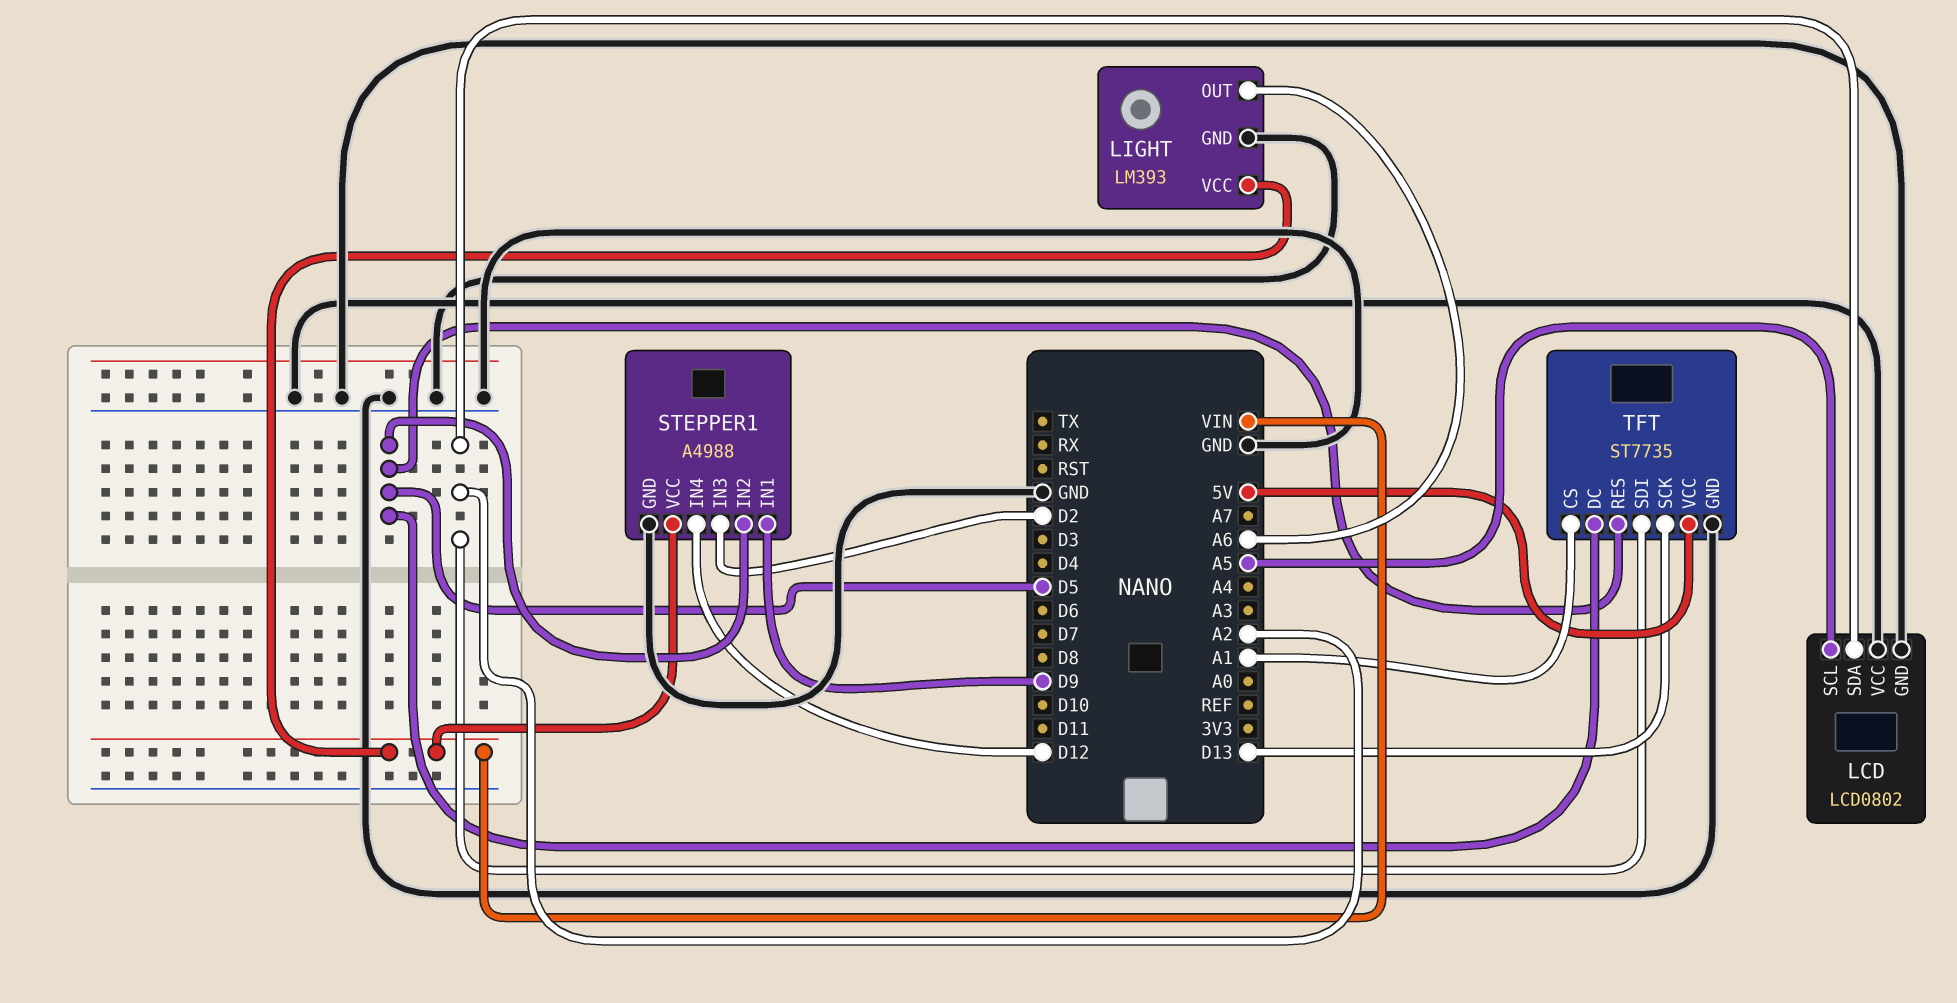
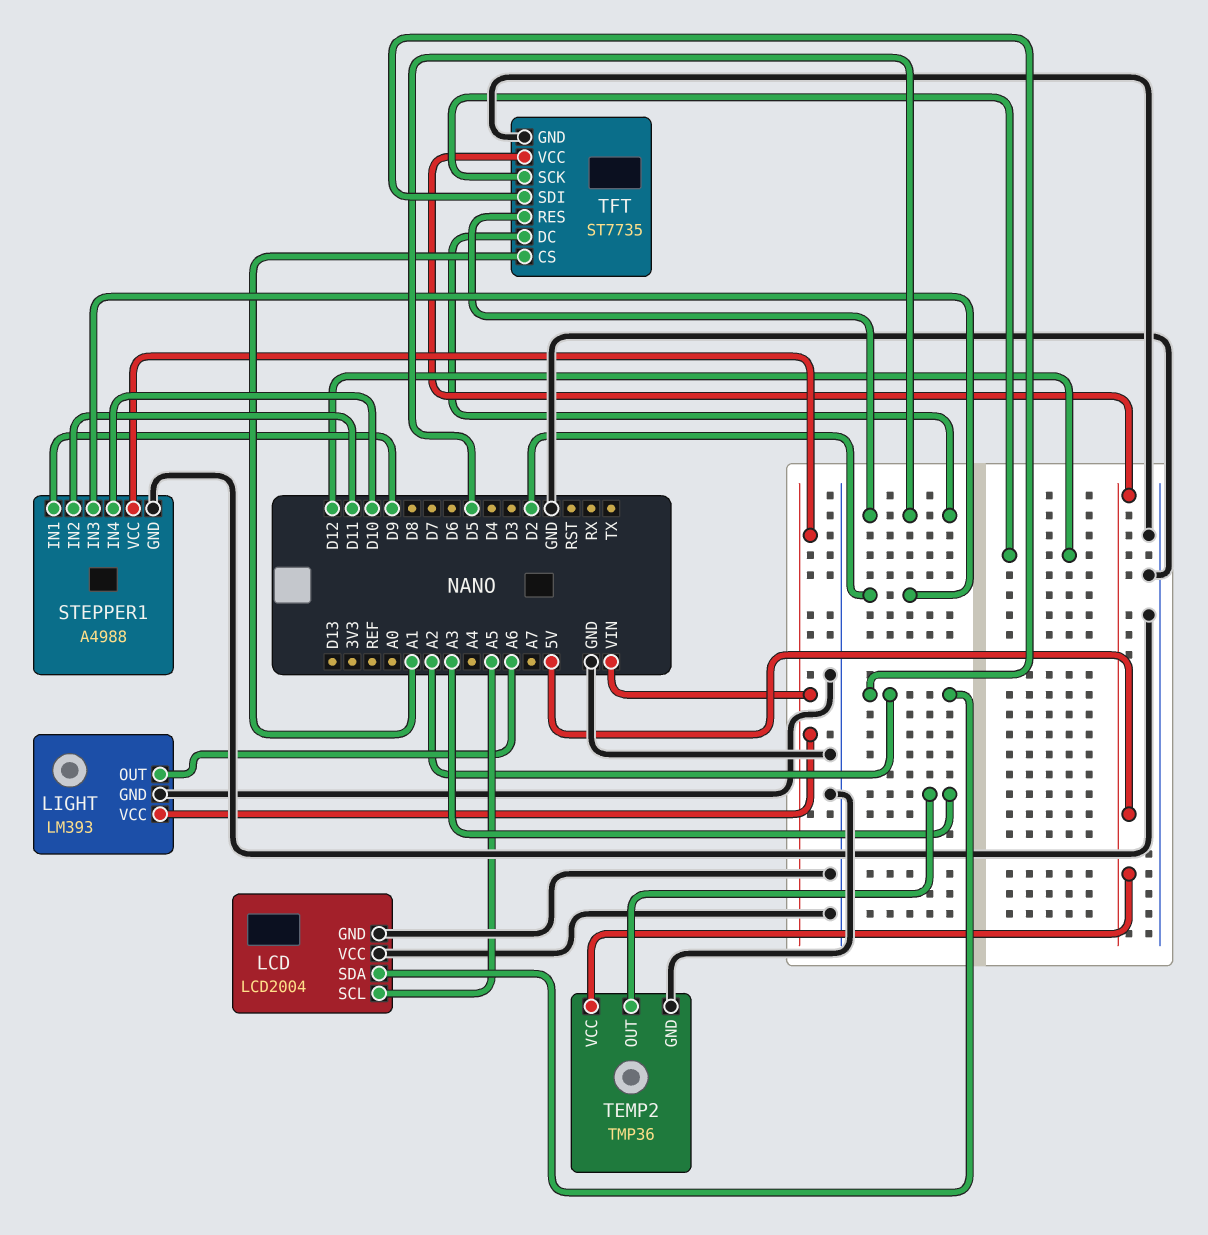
LCD: LCD0802 -> LCD2004
STEPPER1 pin IN2: D5 -> D11
STEPPER1 pin IN4: D12 -> D10
TEMP2: none -> TMP36
TEMP2 pin GND: none -> GND
TEMP2 pin OUT: none -> A3
TEMP2 pin VCC: none -> 5V
TFT pin SCK: D13 -> D12

